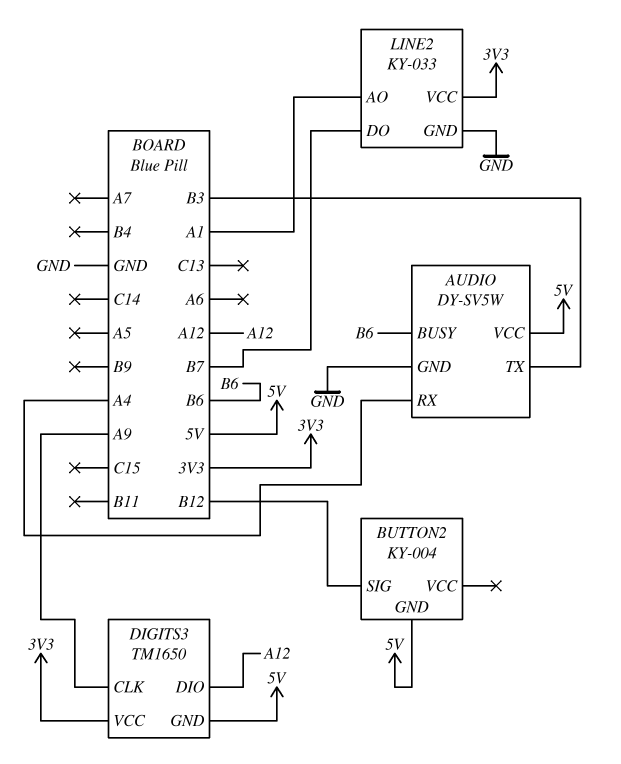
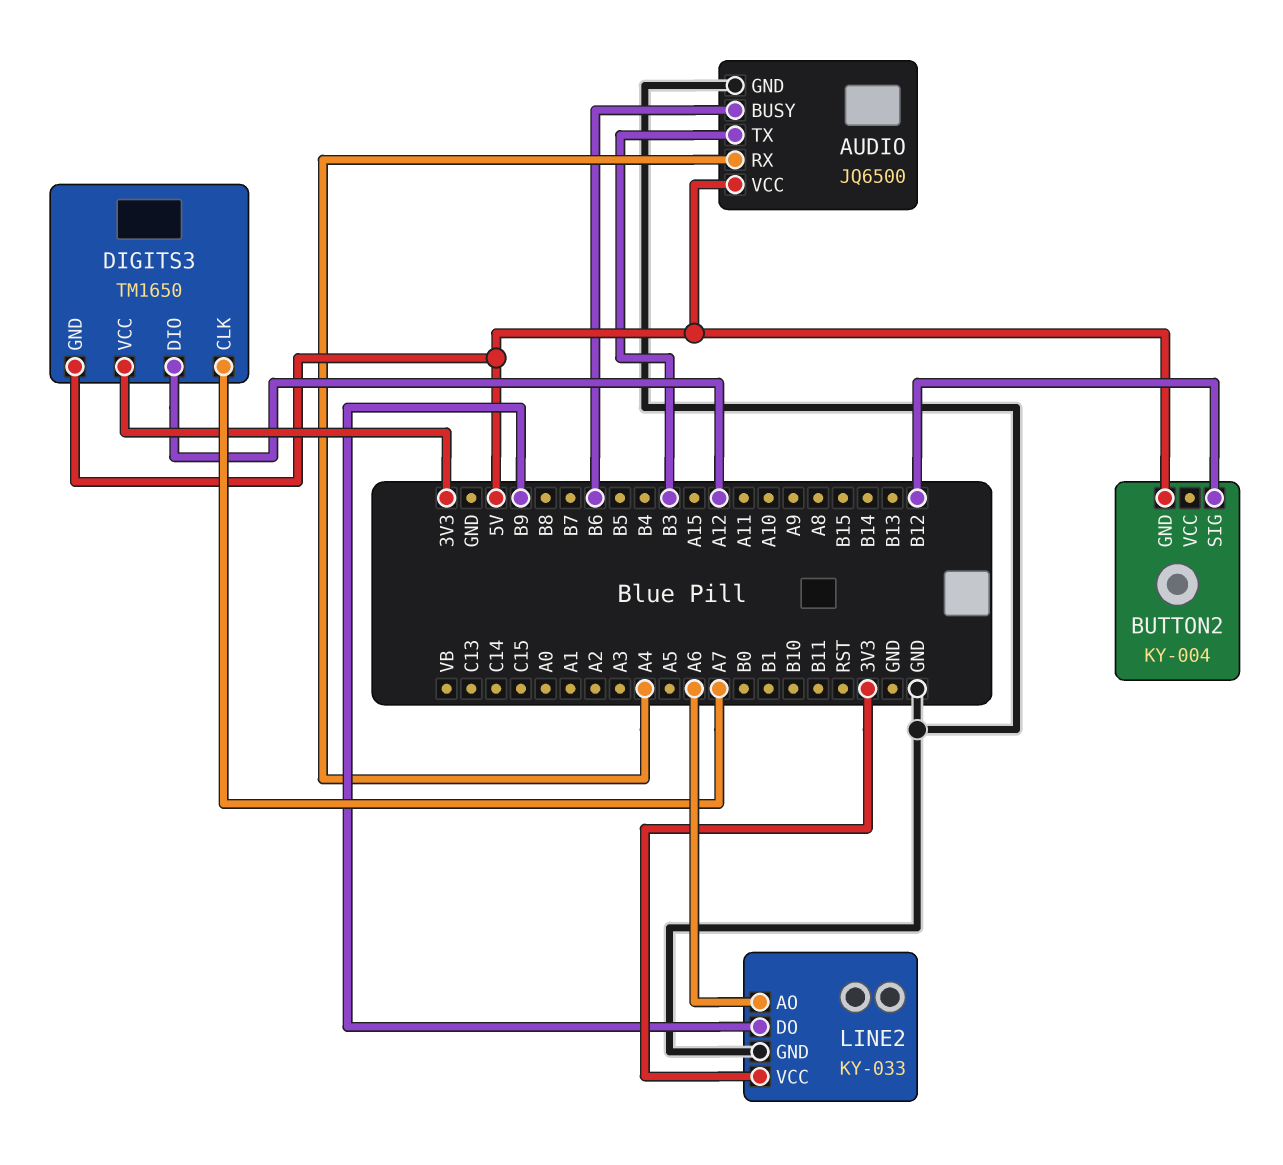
AUDIO: DY-SV5W -> JQ6500
DIGITS3 pin CLK: A9 -> A7
LINE2 pin AO: A1 -> A6
LINE2 pin DO: B7 -> B9

